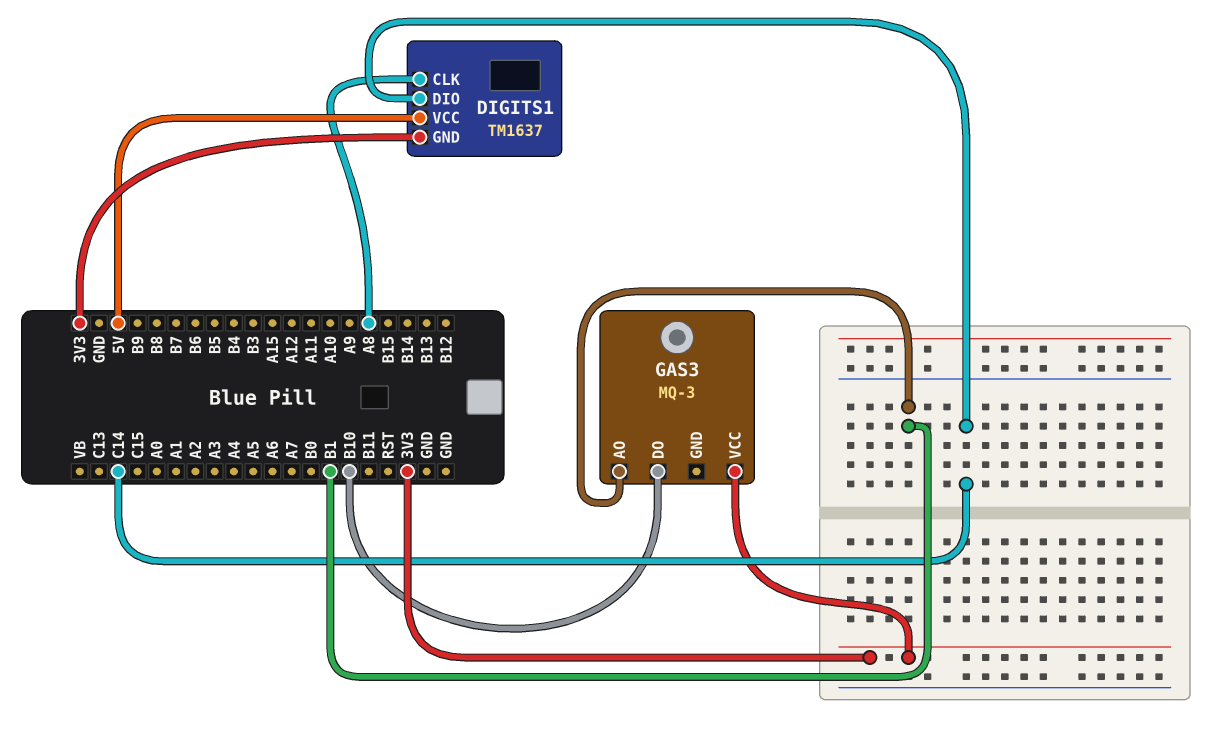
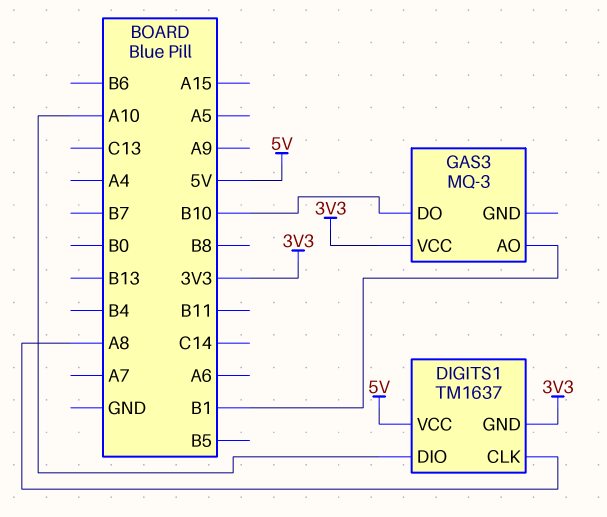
DIGITS1 pin DIO: C14 -> A10

